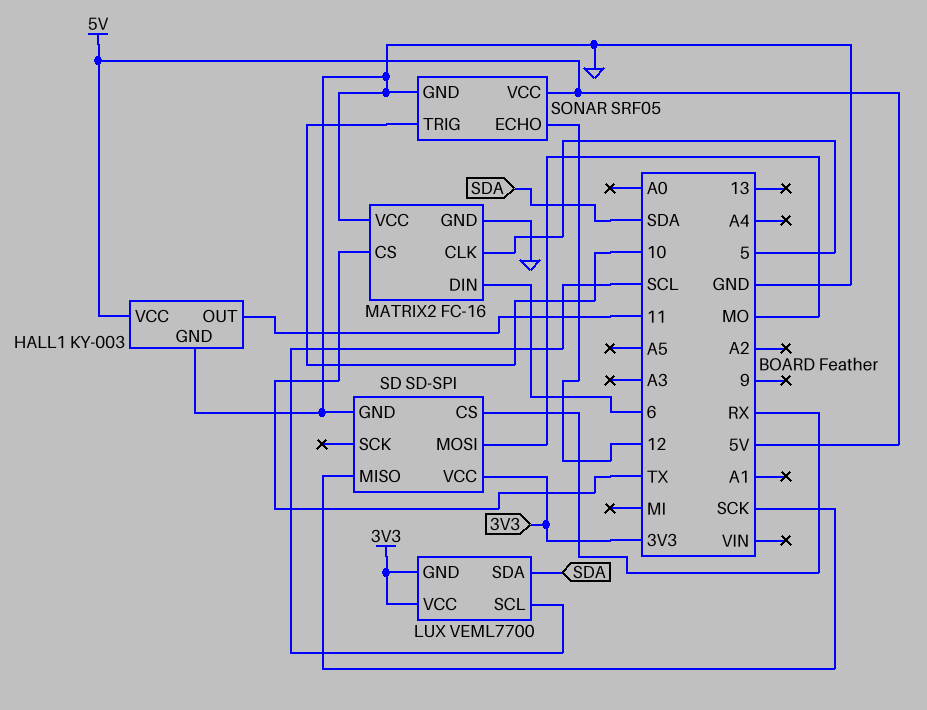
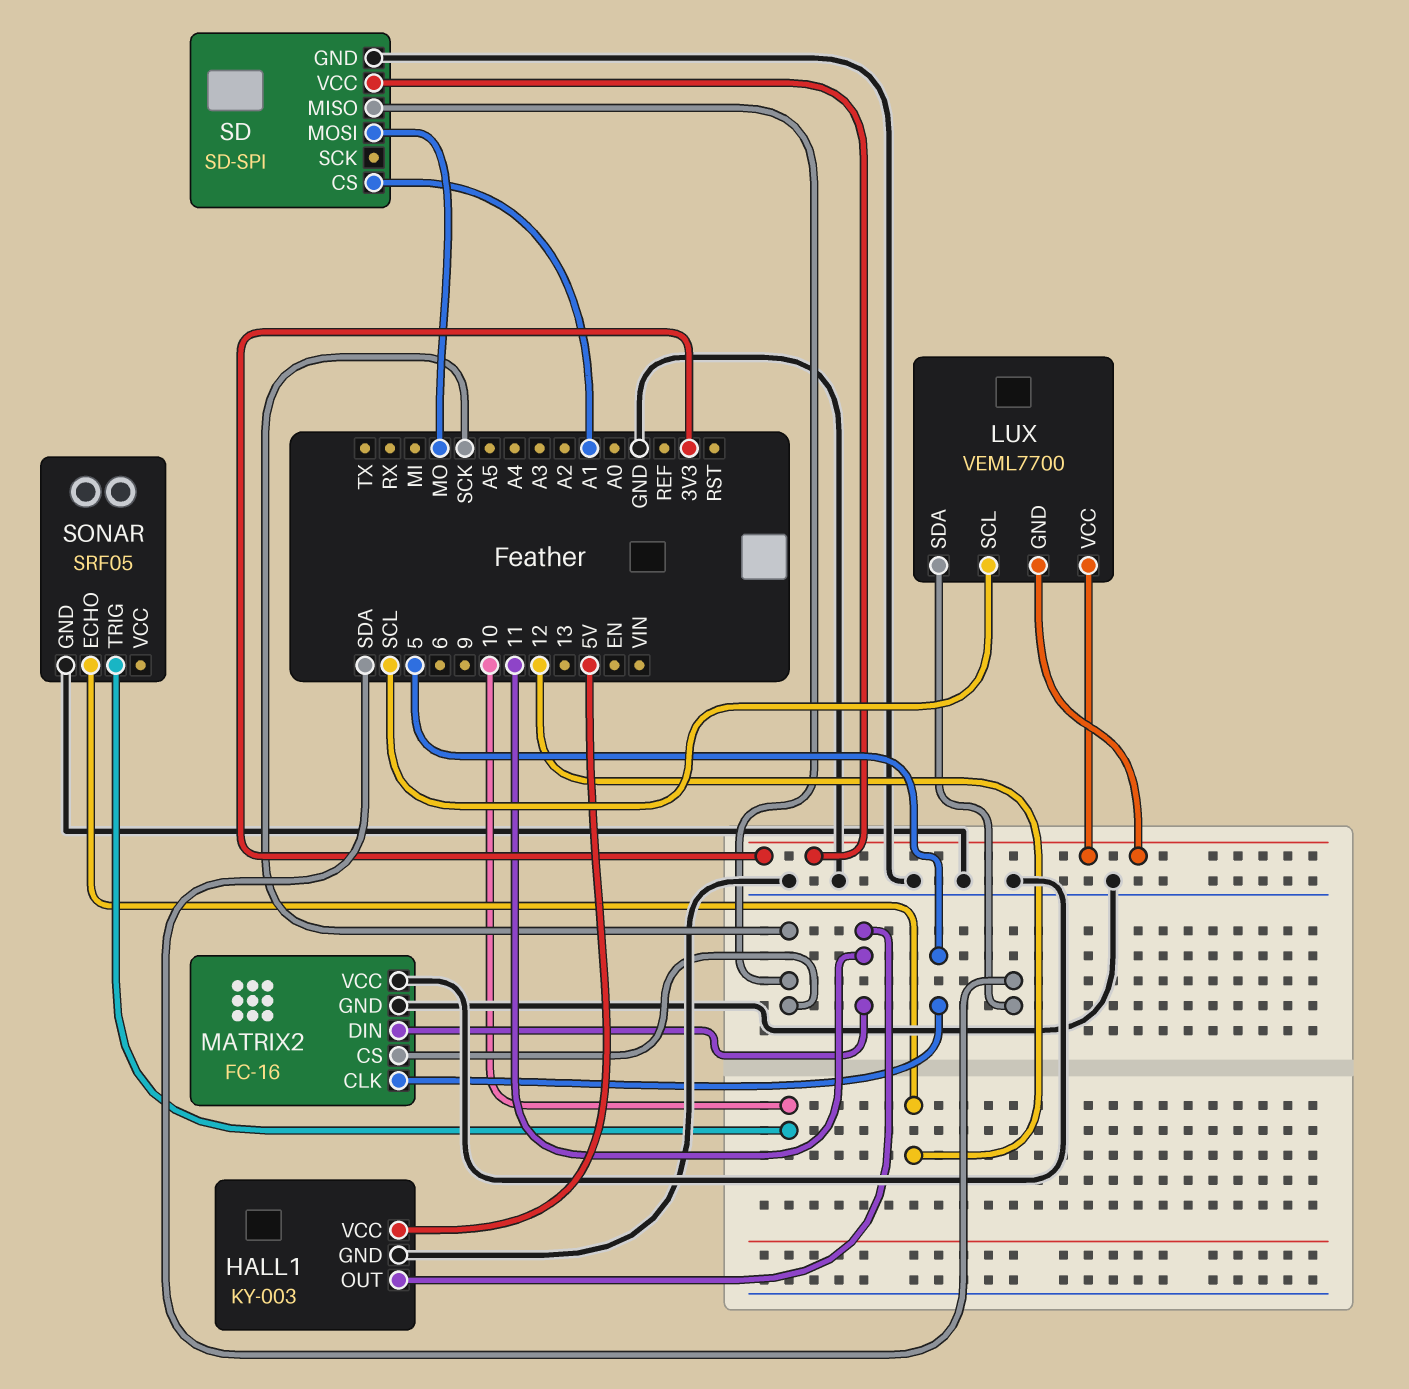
MATRIX2 pin CS: TX -> SCK
MATRIX2 pin DIN: 6 -> 11
SD pin CS: RX -> A1
SONAR pin VCC: 5V -> none

